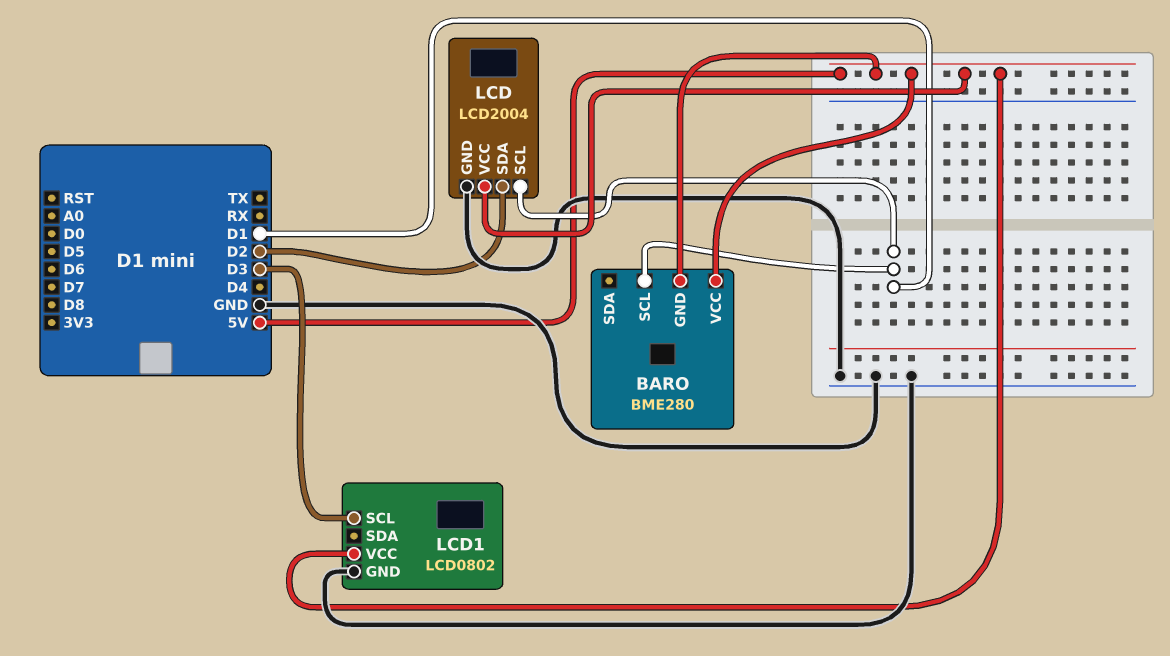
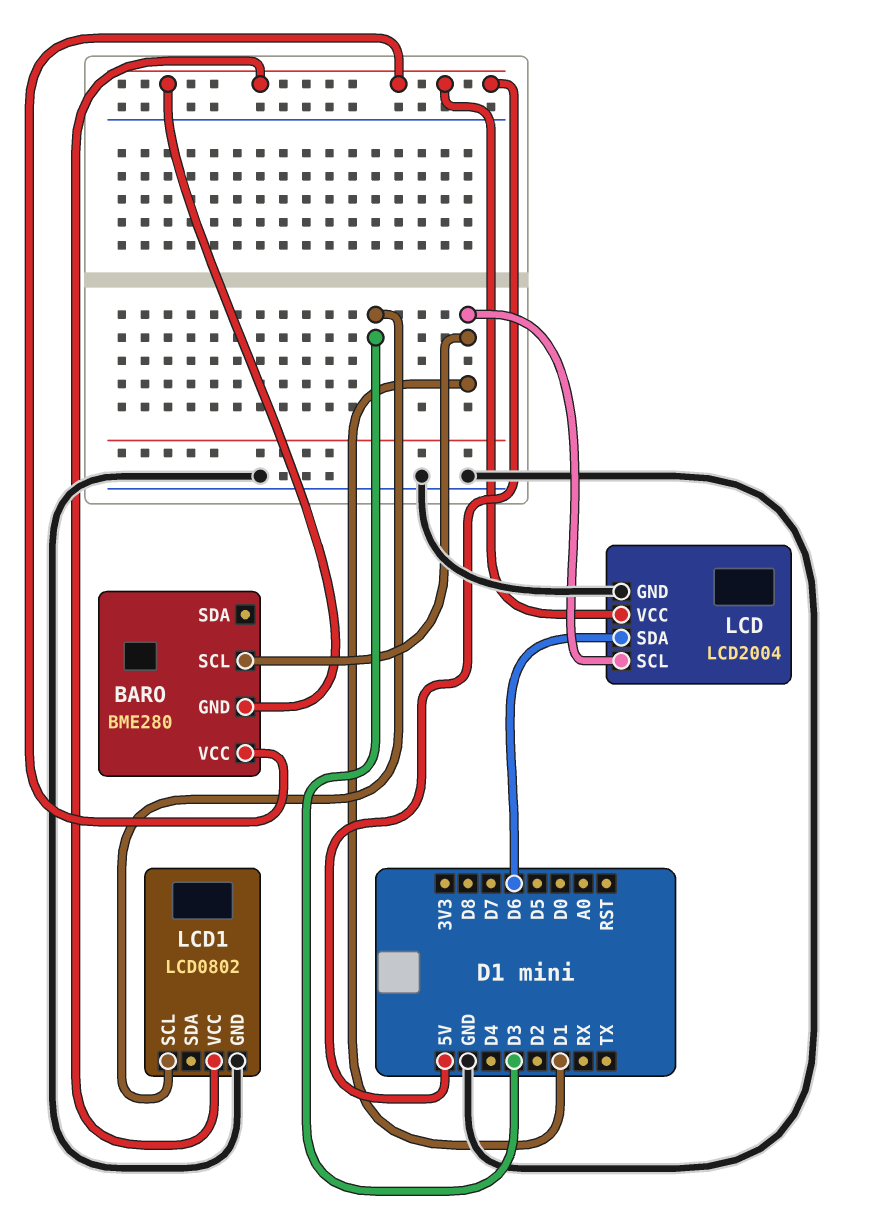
LCD pin SDA: D2 -> D6

